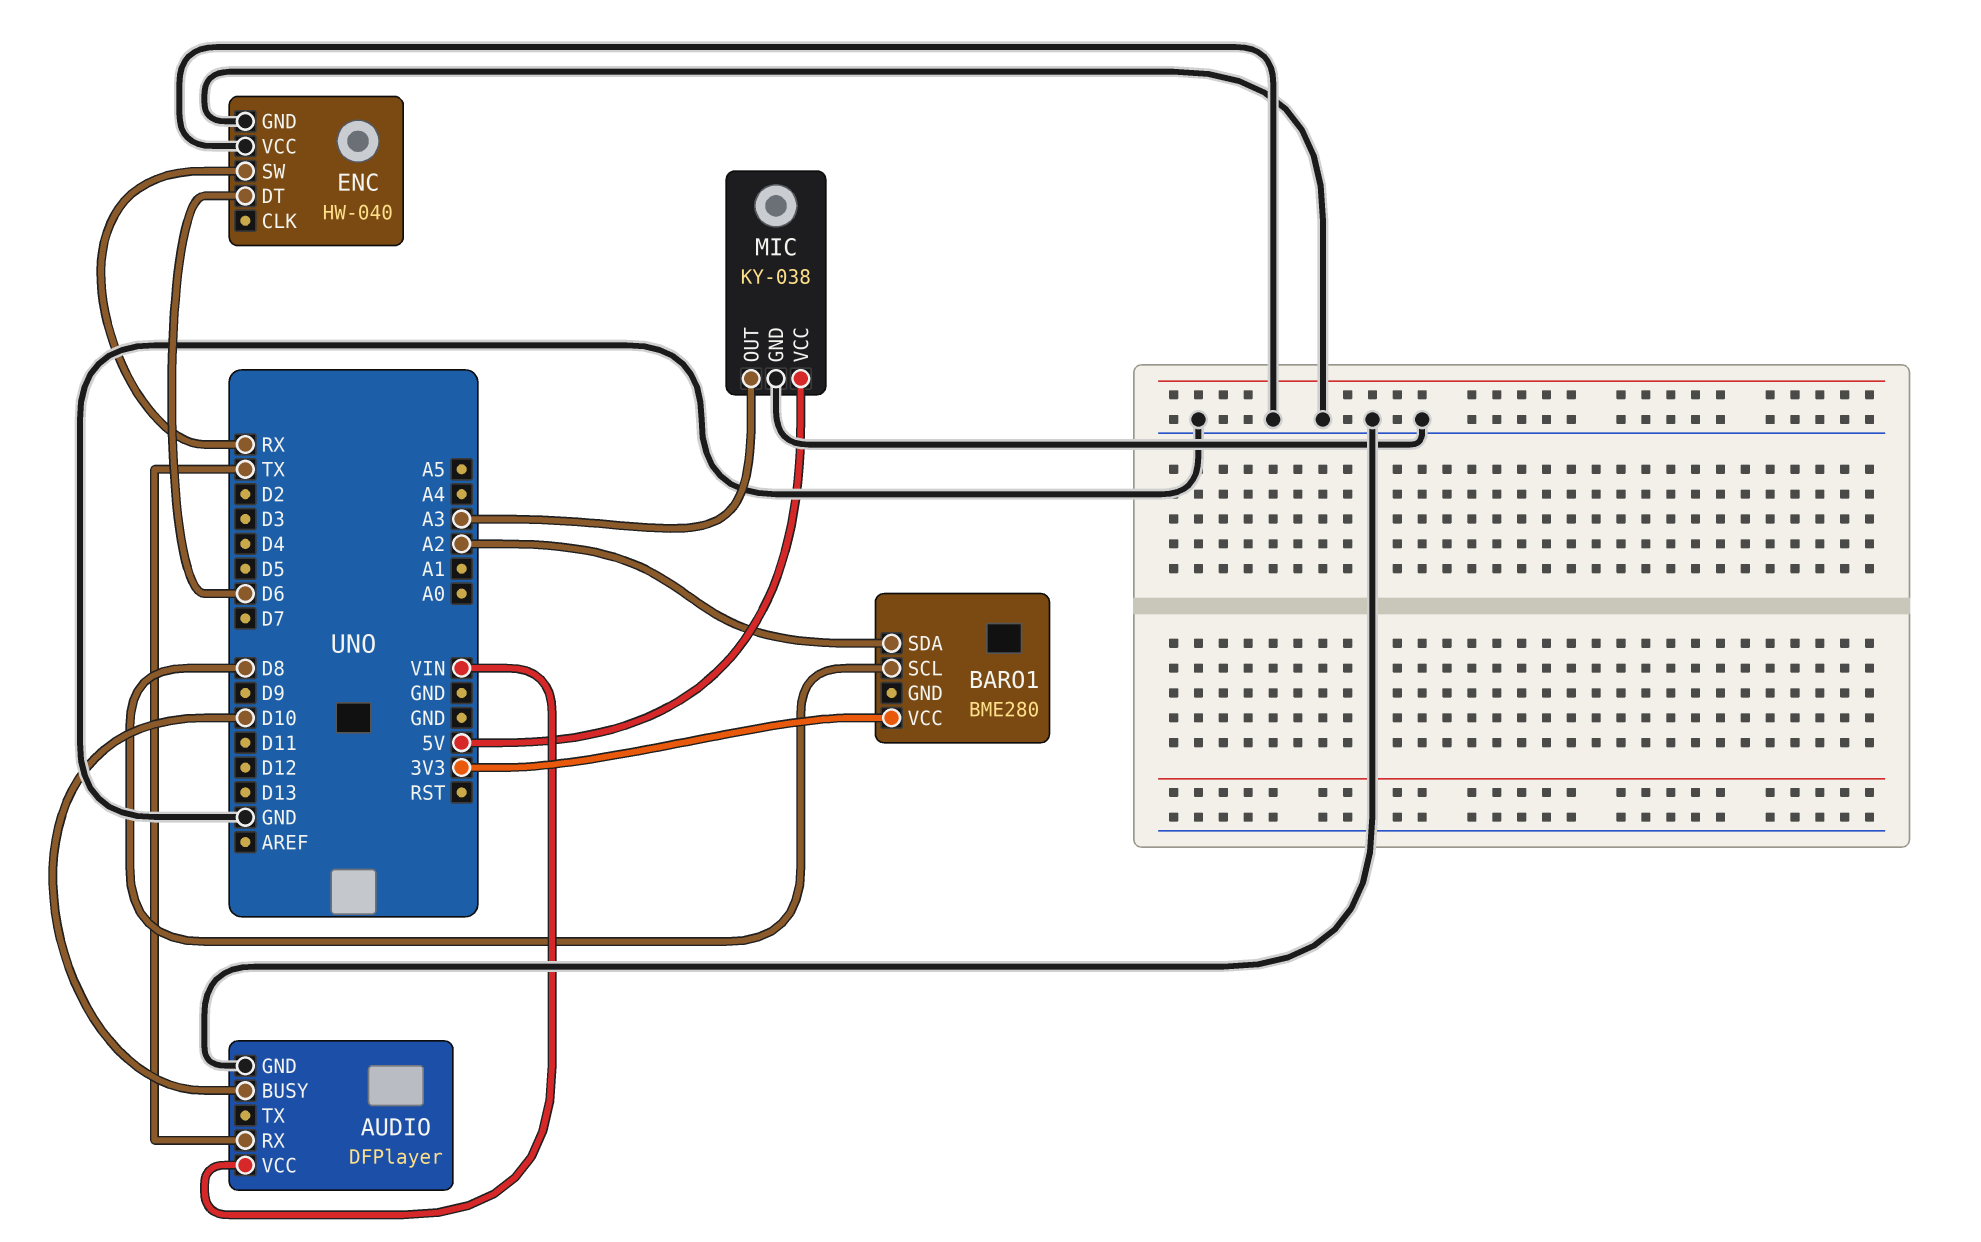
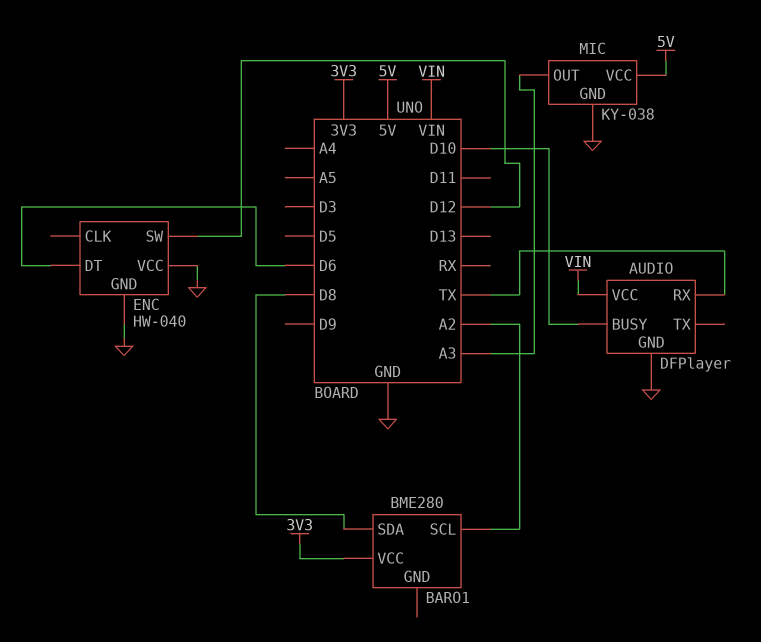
BARO1 pin SCL: D8 -> A2
BARO1 pin SDA: A2 -> D8
ENC pin SW: RX -> D12

